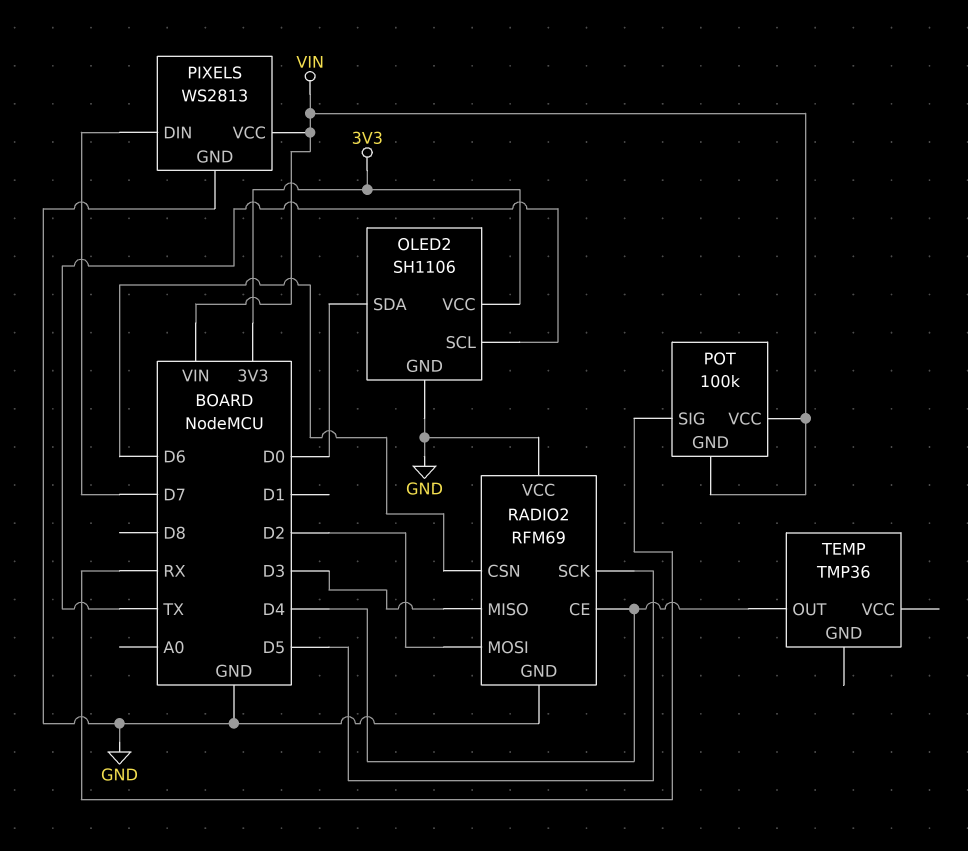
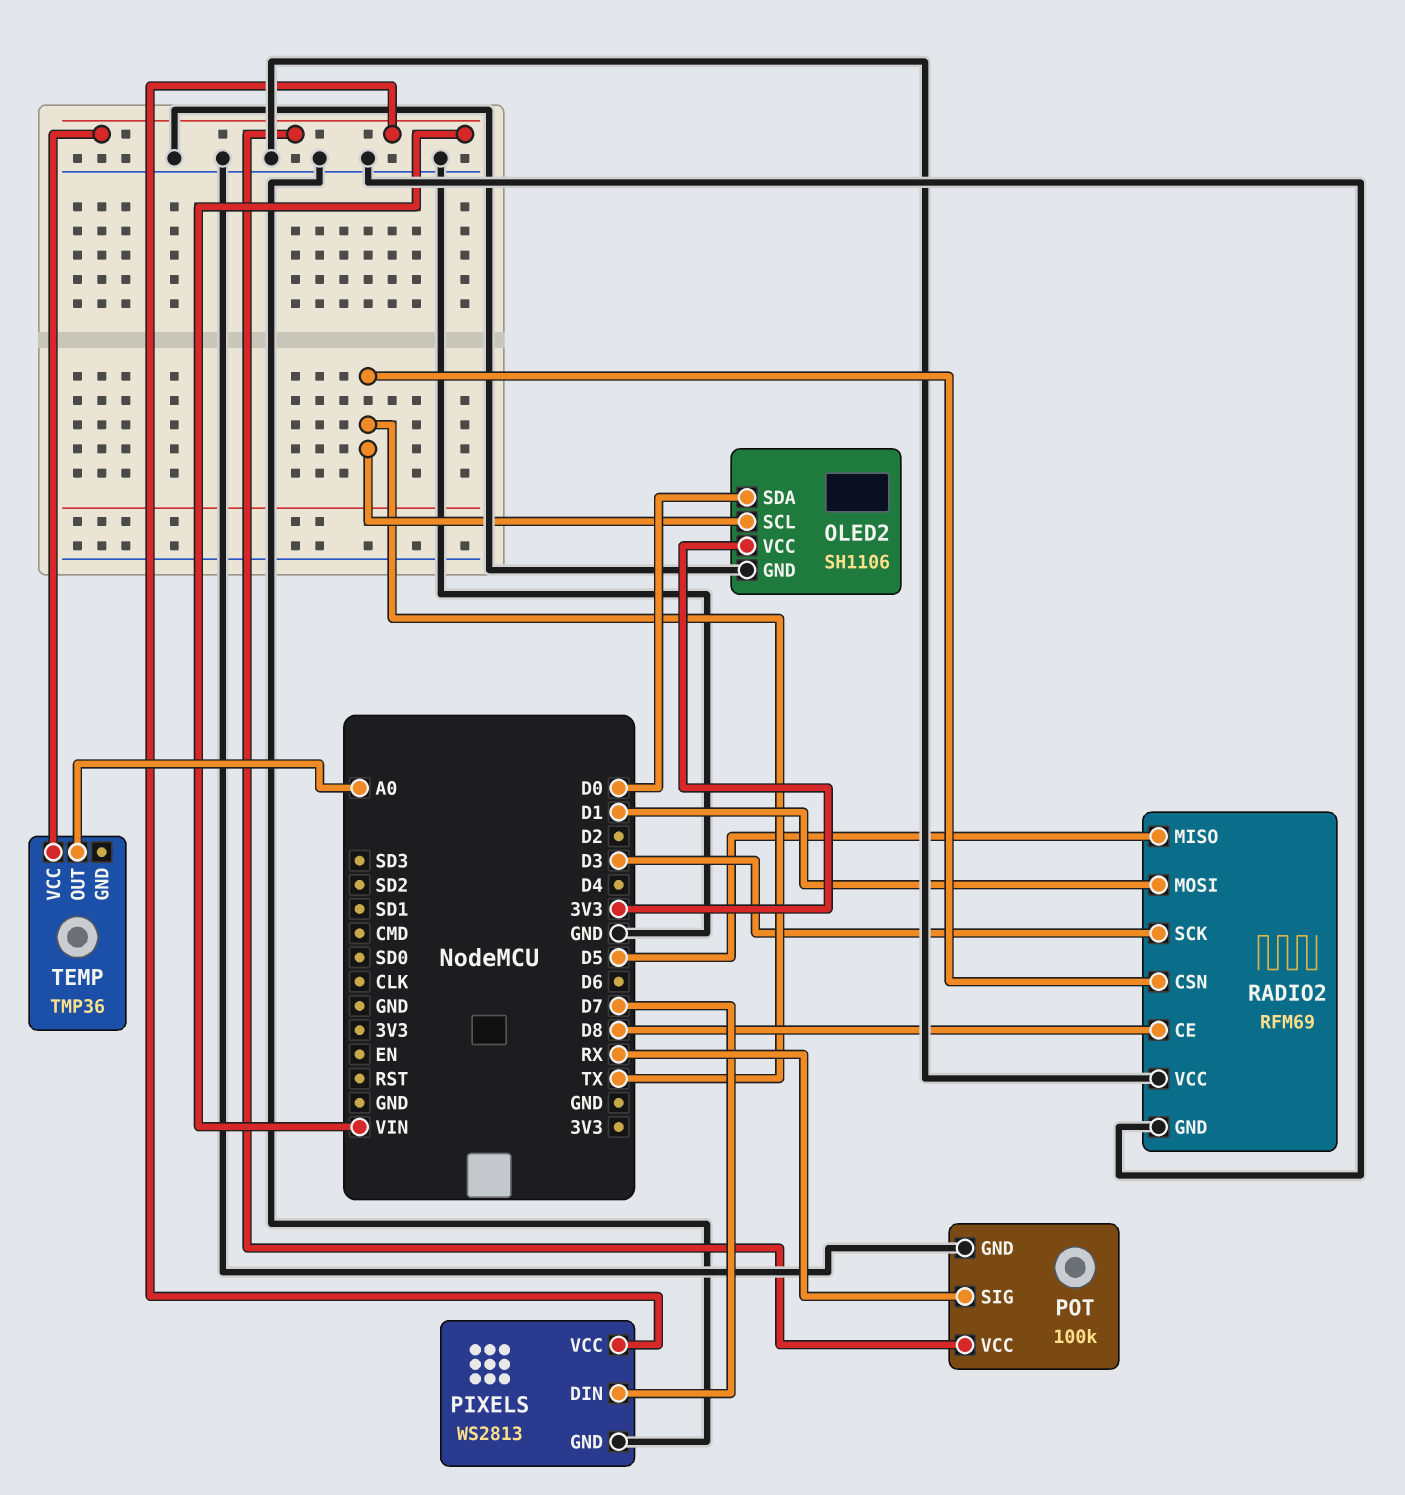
POT pin GND: VIN -> GND
RADIO2 pin CE: D4 -> D8
RADIO2 pin CSN: D6 -> TX
RADIO2 pin MISO: D3 -> D5
RADIO2 pin MOSI: D2 -> D1
RADIO2 pin SCK: D5 -> D3
TEMP pin OUT: D4 -> A0
TEMP pin VCC: none -> VIN

